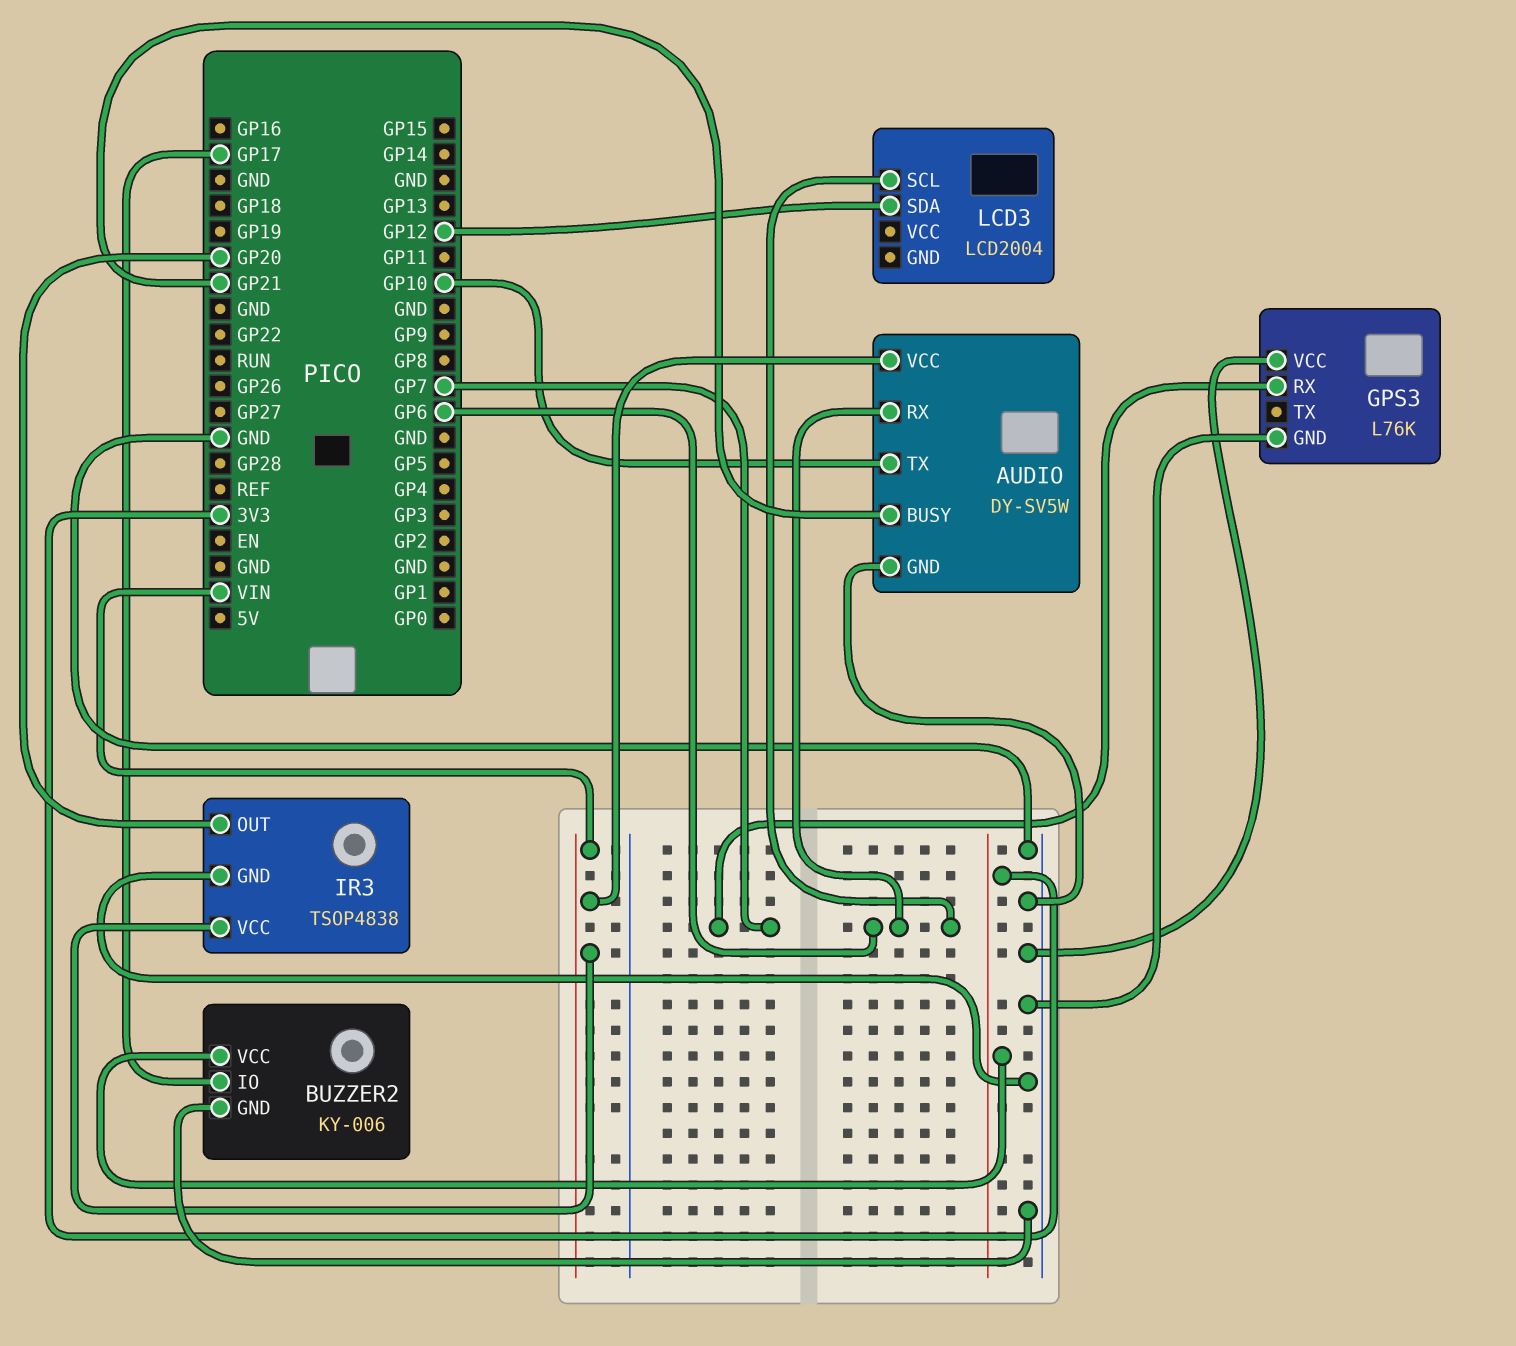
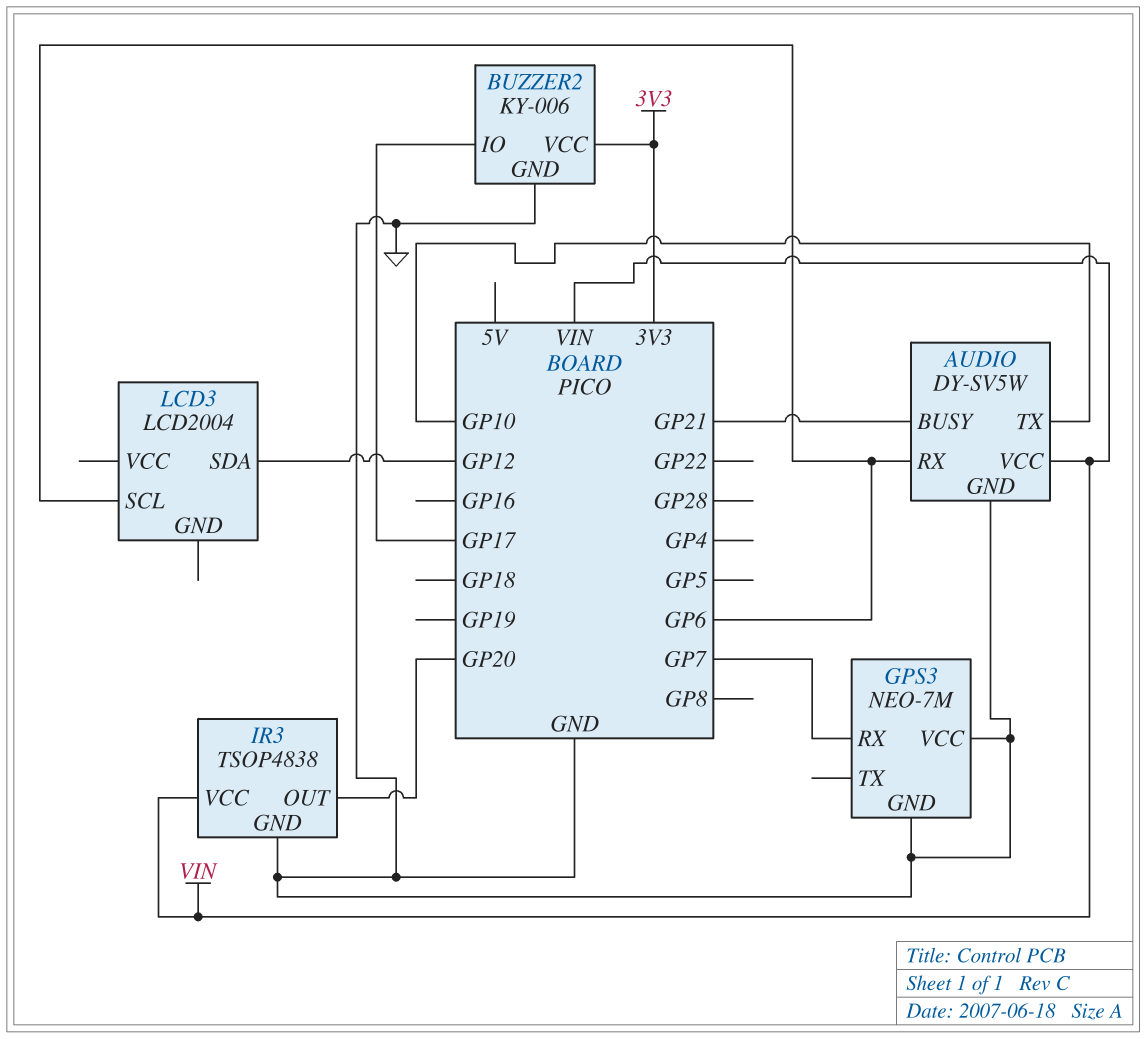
GPS3: L76K -> NEO-7M

